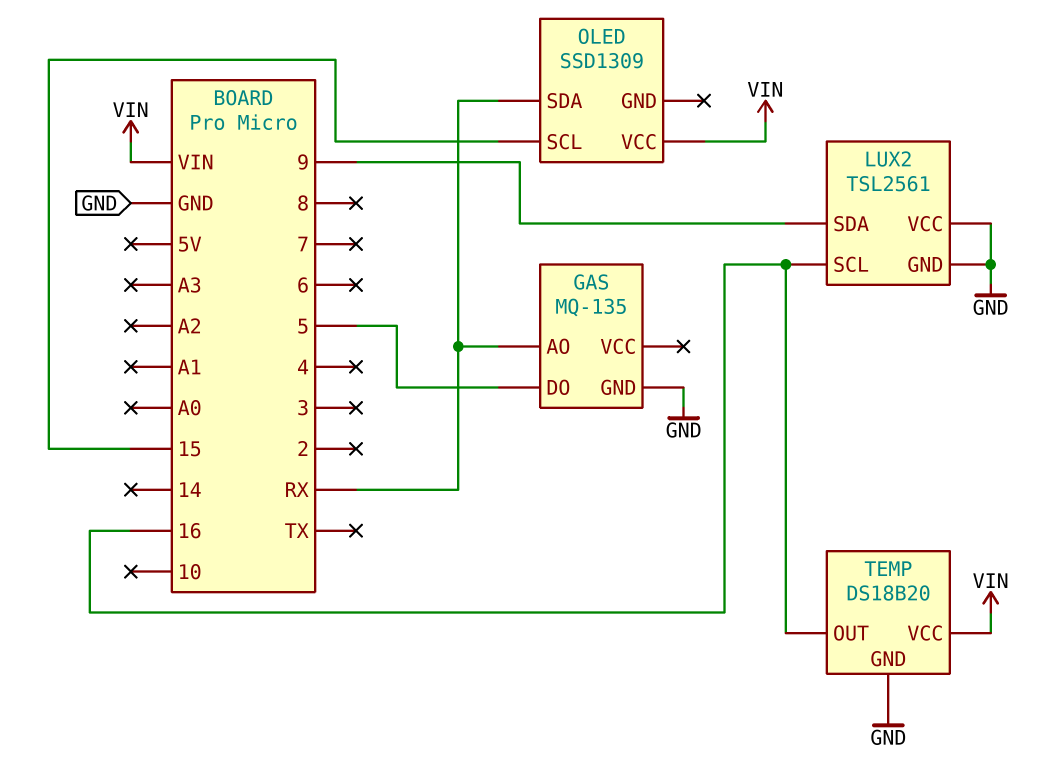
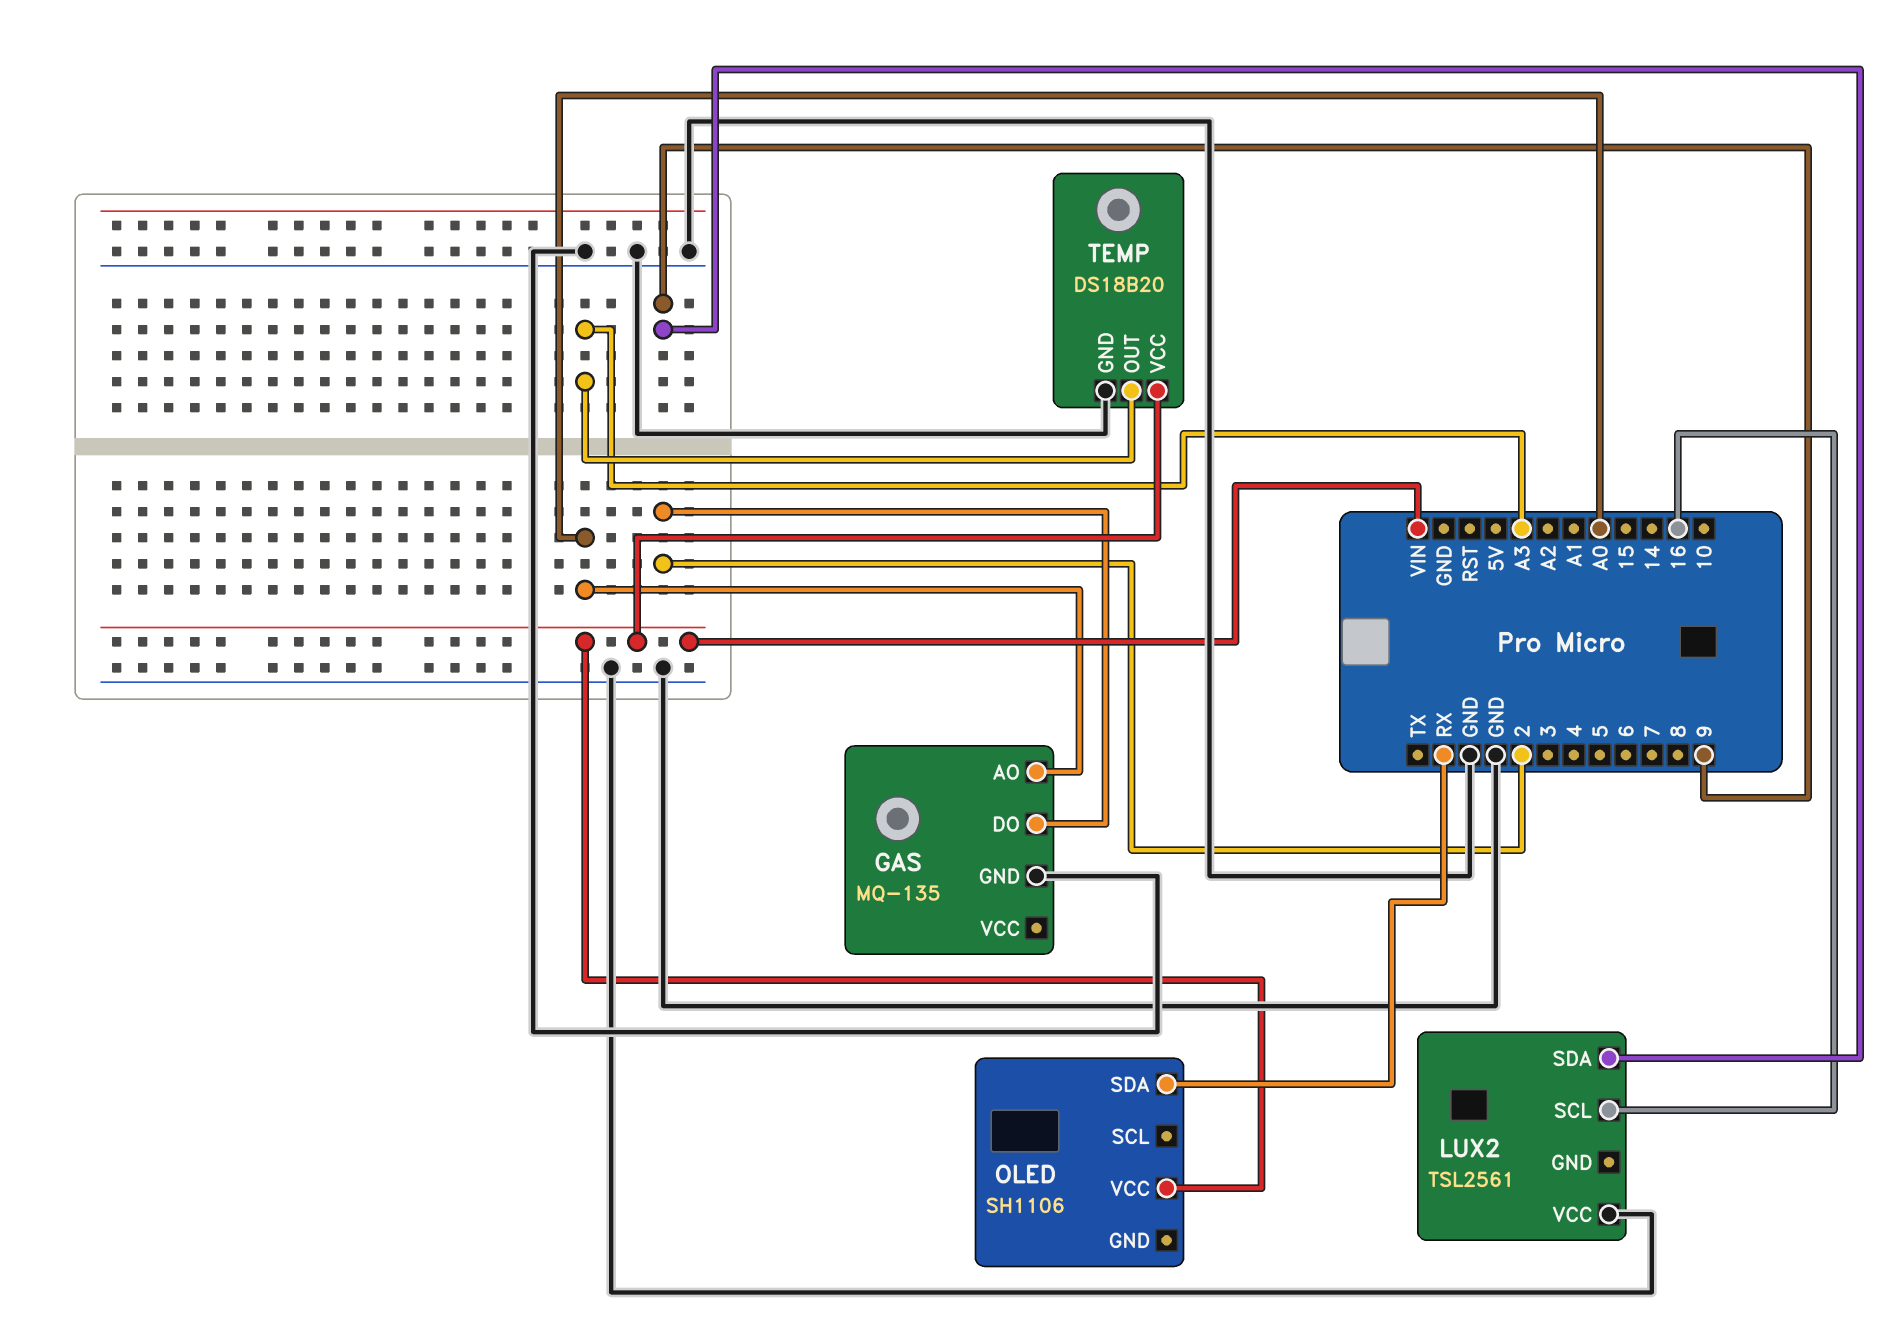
GAS pin AO: RX -> A0
GAS pin DO: 5 -> 2
LUX2 pin GND: GND -> none
OLED: SSD1309 -> SH1106
OLED pin SCL: 15 -> none
TEMP pin OUT: 16 -> A3

